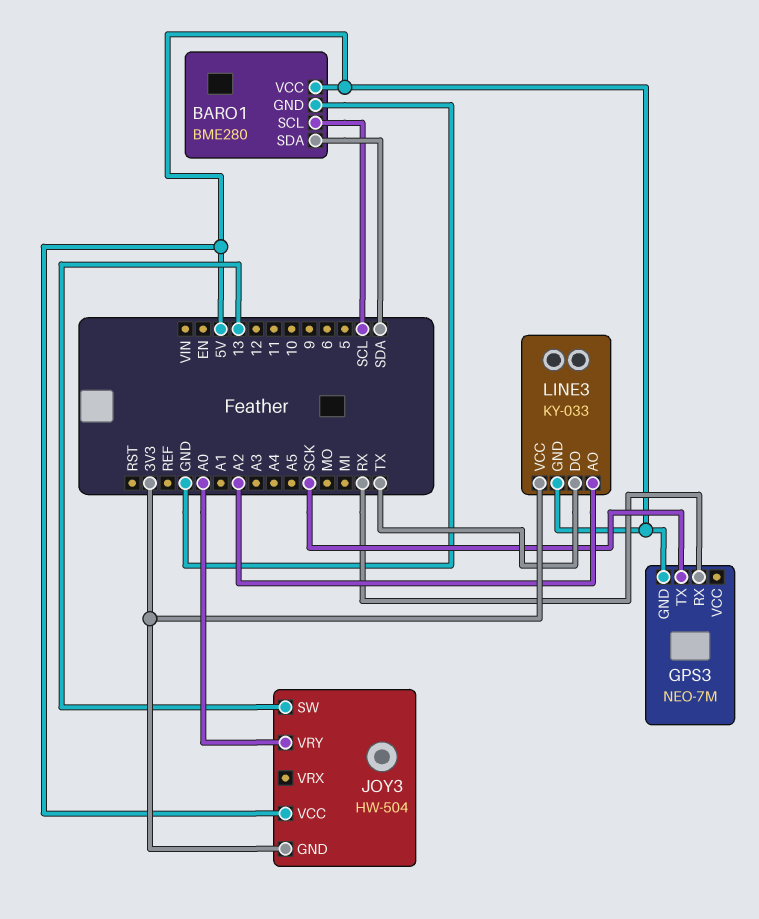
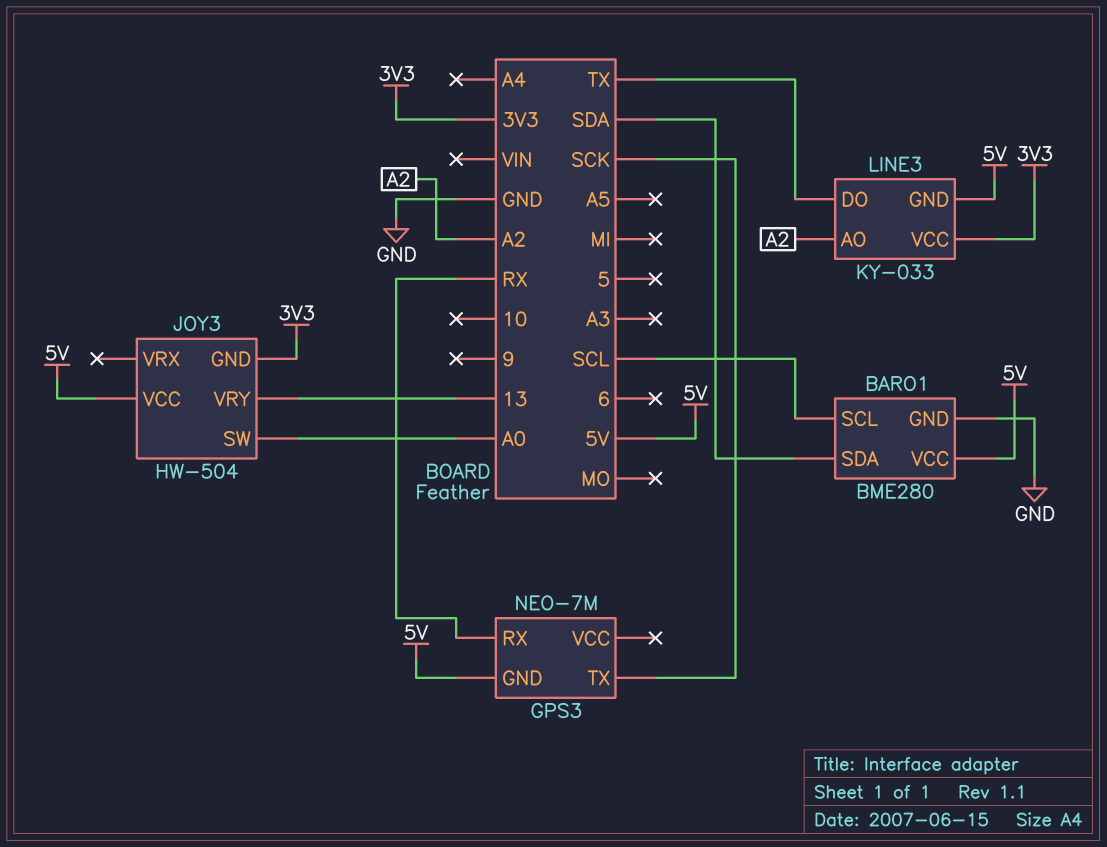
JOY3 pin SW: 13 -> A0
JOY3 pin VRY: A0 -> 13

